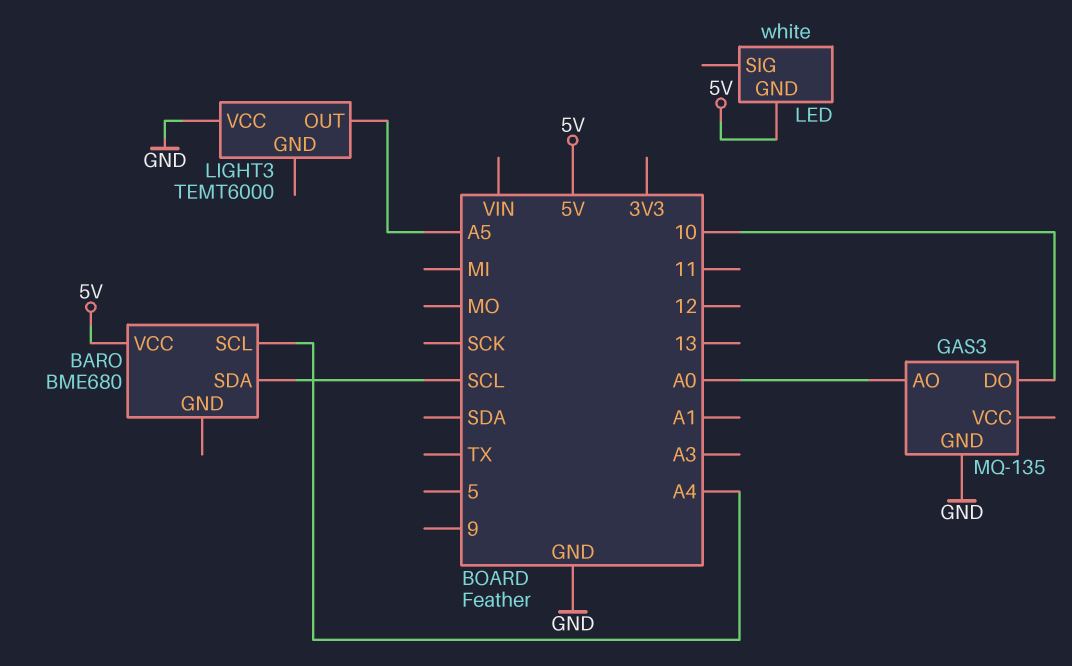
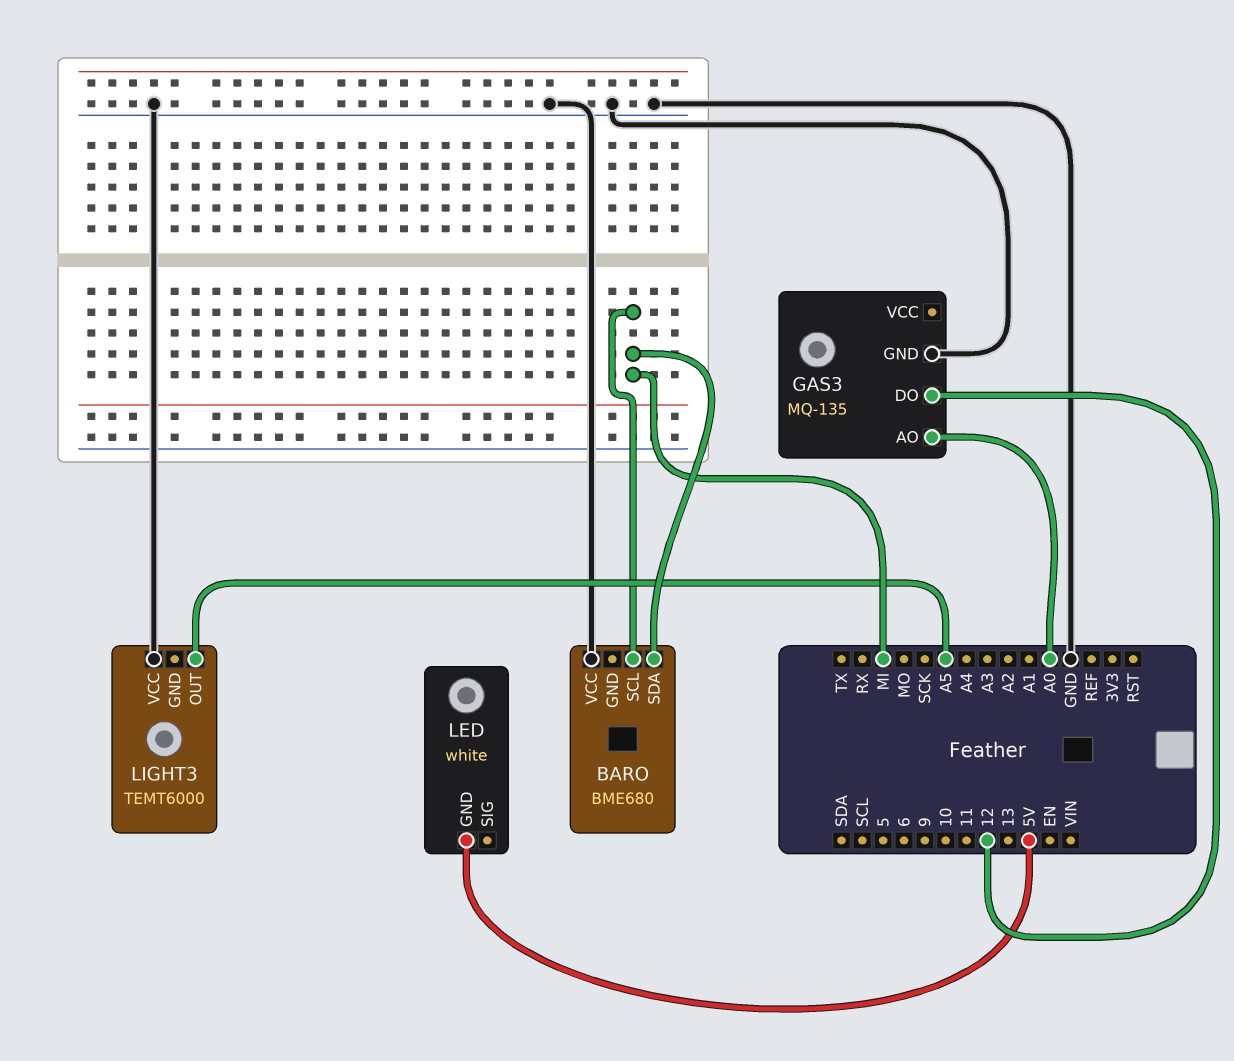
BARO pin SCL: A4 -> MI
BARO pin SDA: SCL -> MI
BARO pin VCC: 5V -> GND
GAS3 pin DO: 10 -> 12

